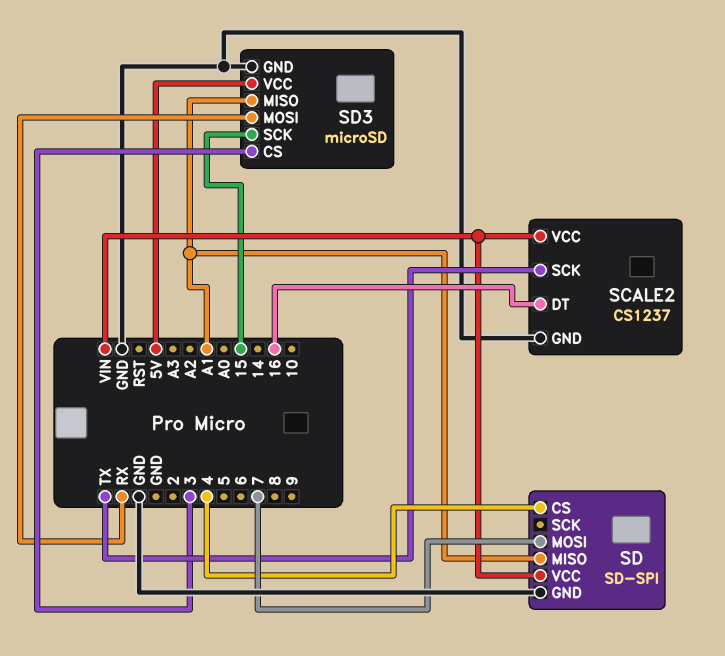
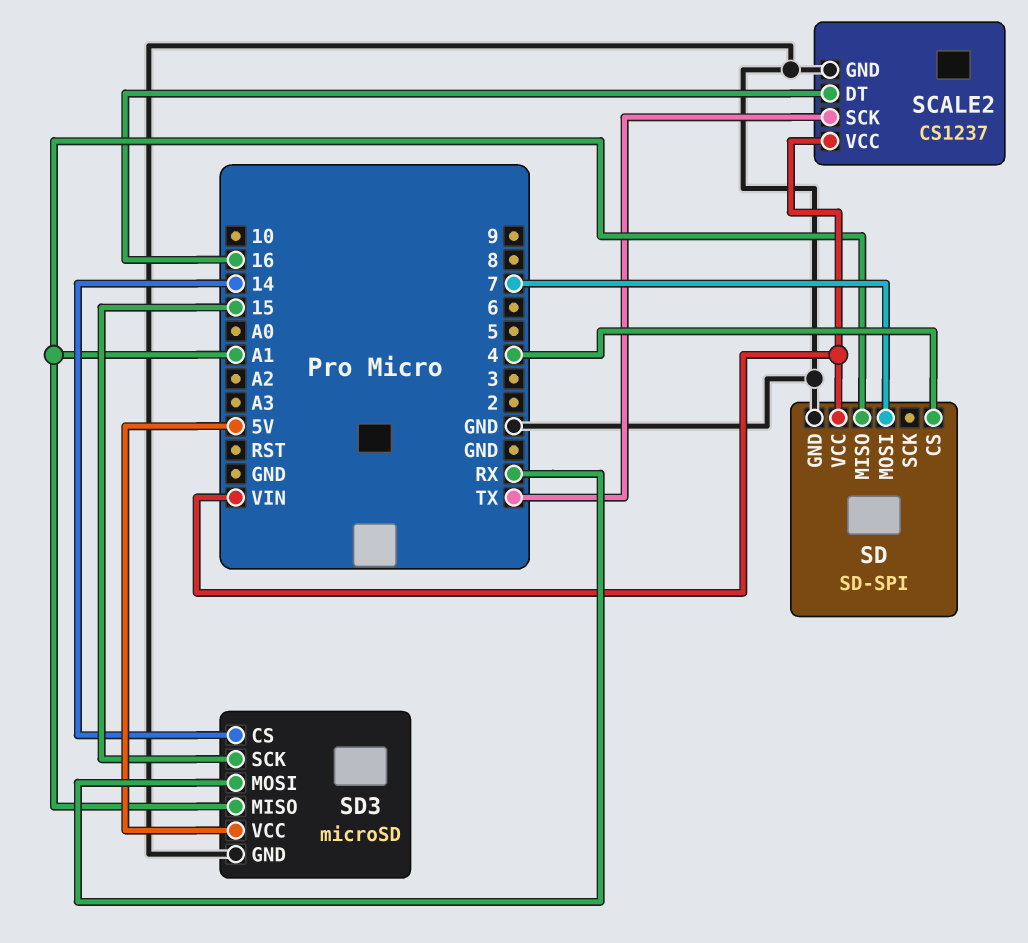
SD3 pin CS: 3 -> 14

